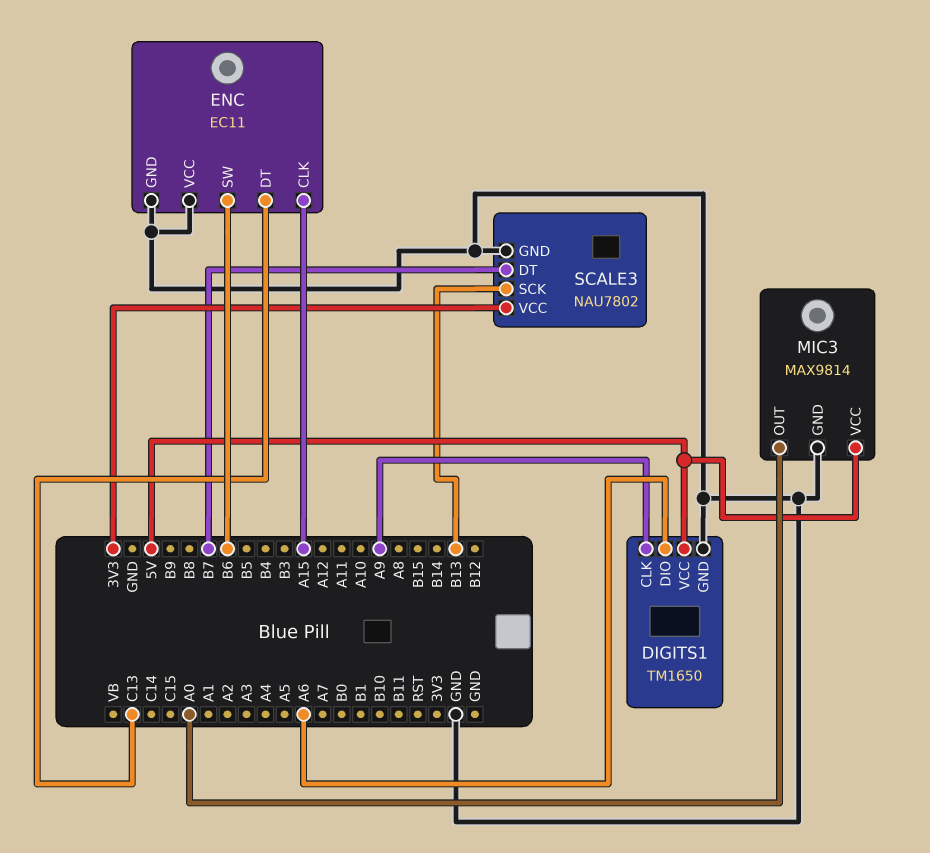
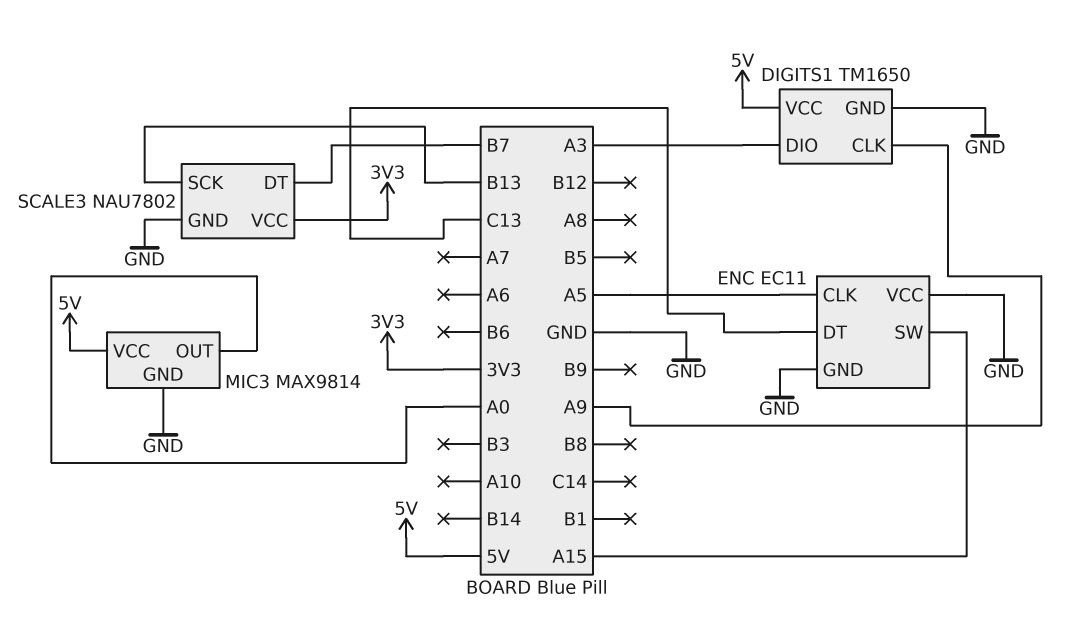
DIGITS1 pin DIO: A6 -> A3
ENC pin CLK: A15 -> A5
ENC pin SW: B6 -> A15

